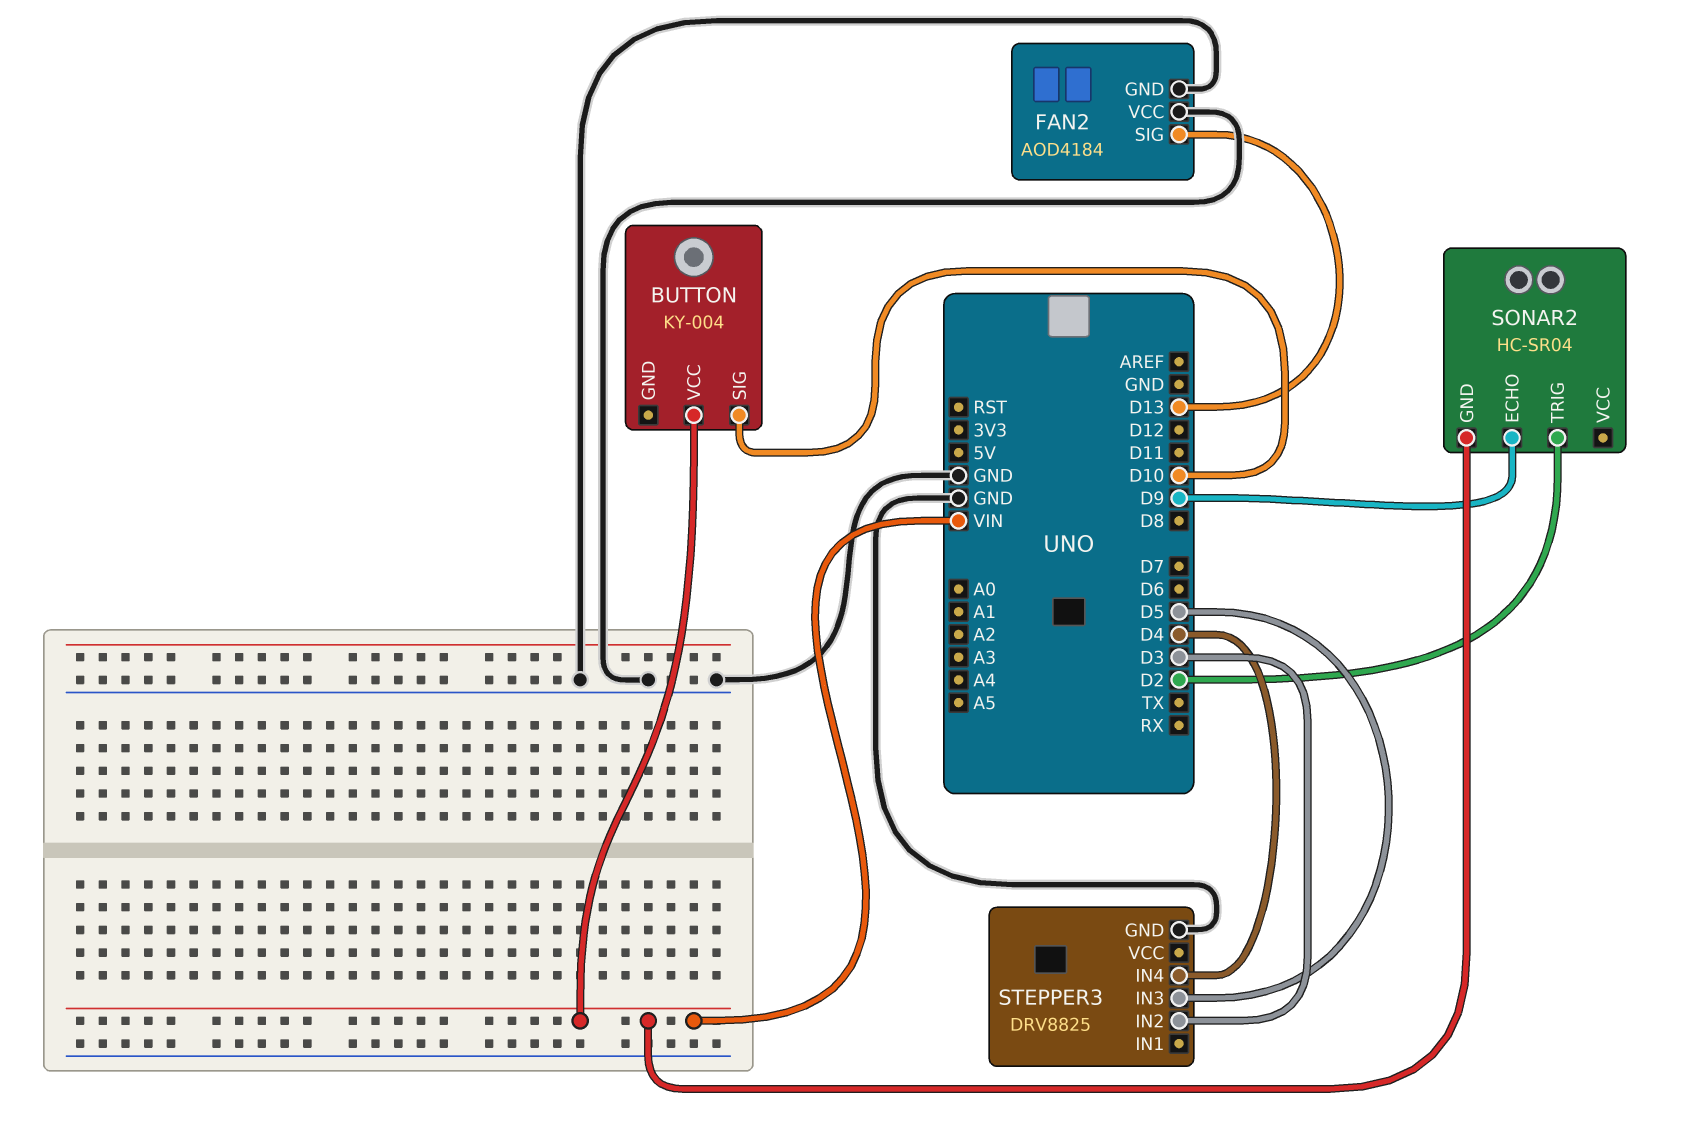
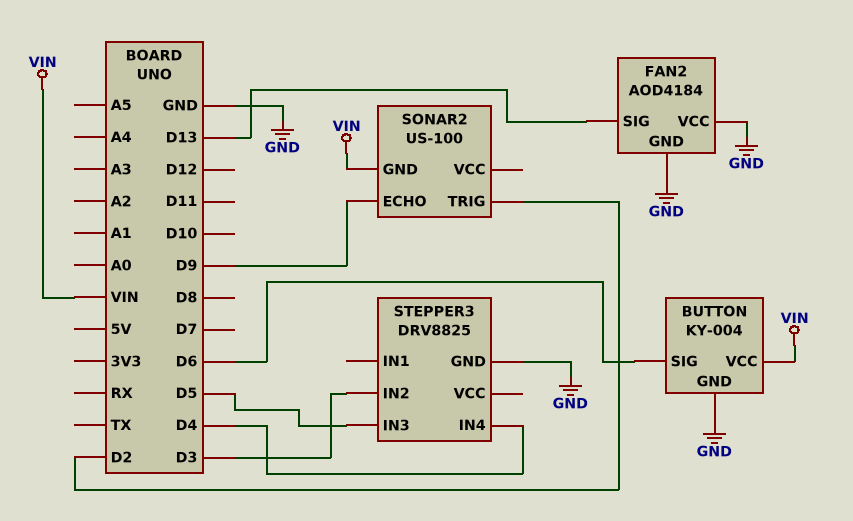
BUTTON pin GND: none -> GND
BUTTON pin SIG: D10 -> D6
SONAR2: HC-SR04 -> US-100

